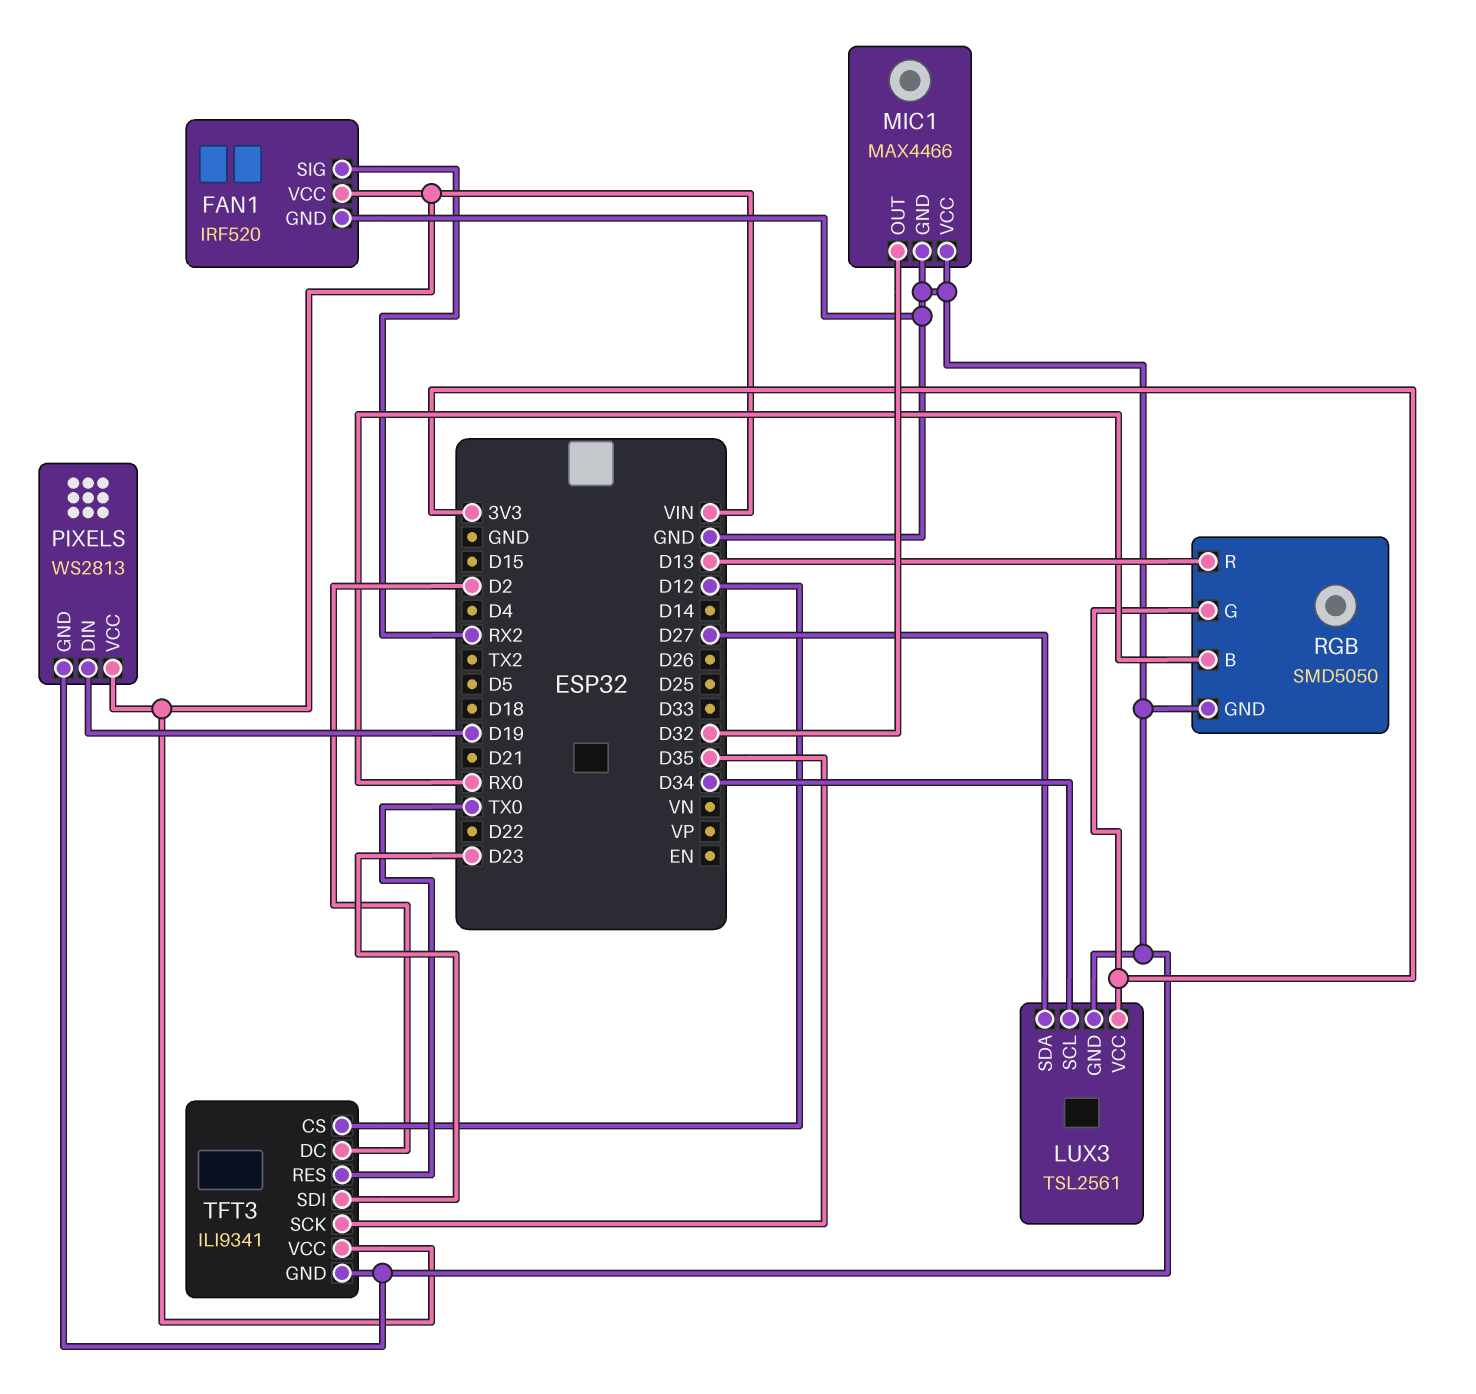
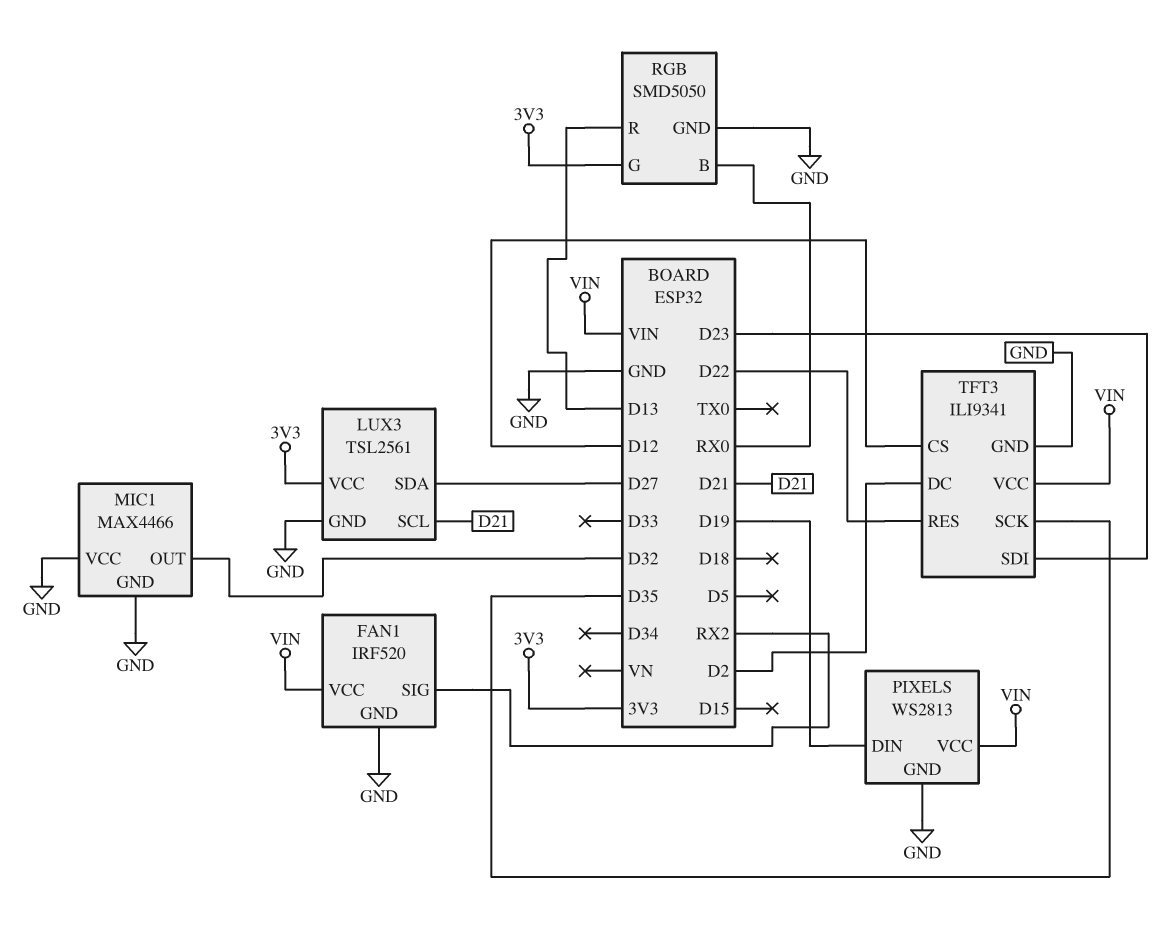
LUX3 pin SCL: D34 -> D21
TFT3 pin RES: TX0 -> D22

